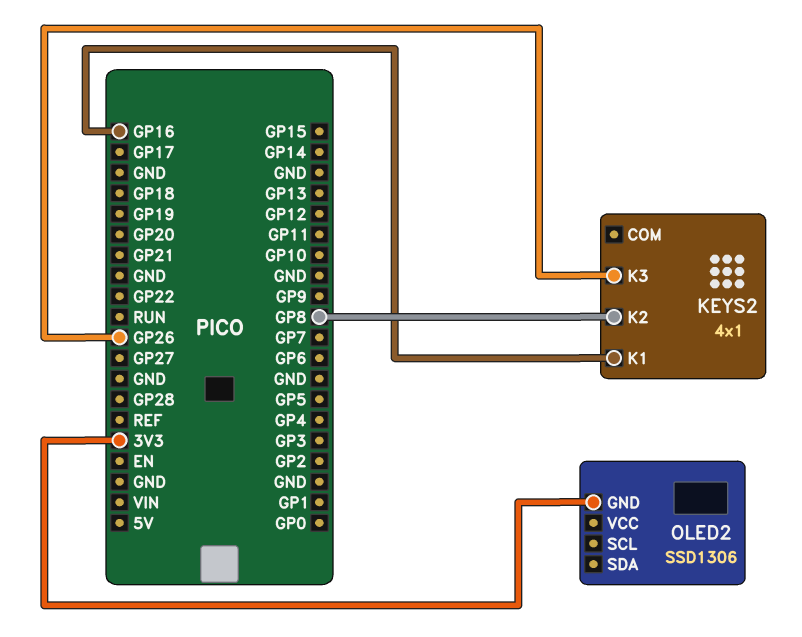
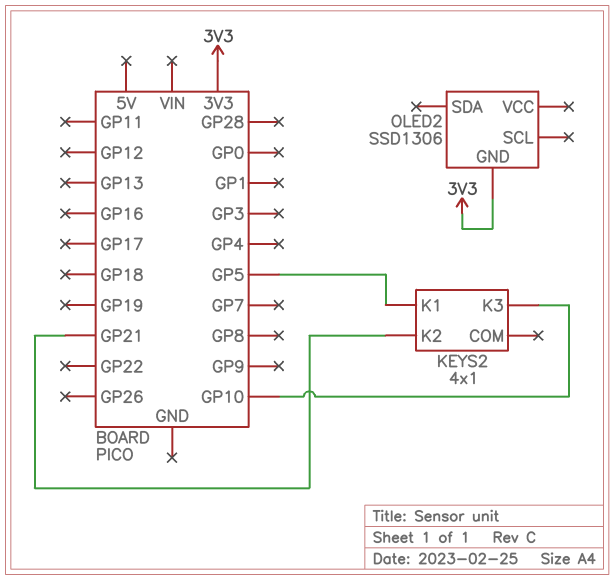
KEYS2 pin K1: GP16 -> GP5
KEYS2 pin K2: GP8 -> GP21
KEYS2 pin K3: GP26 -> GP10

